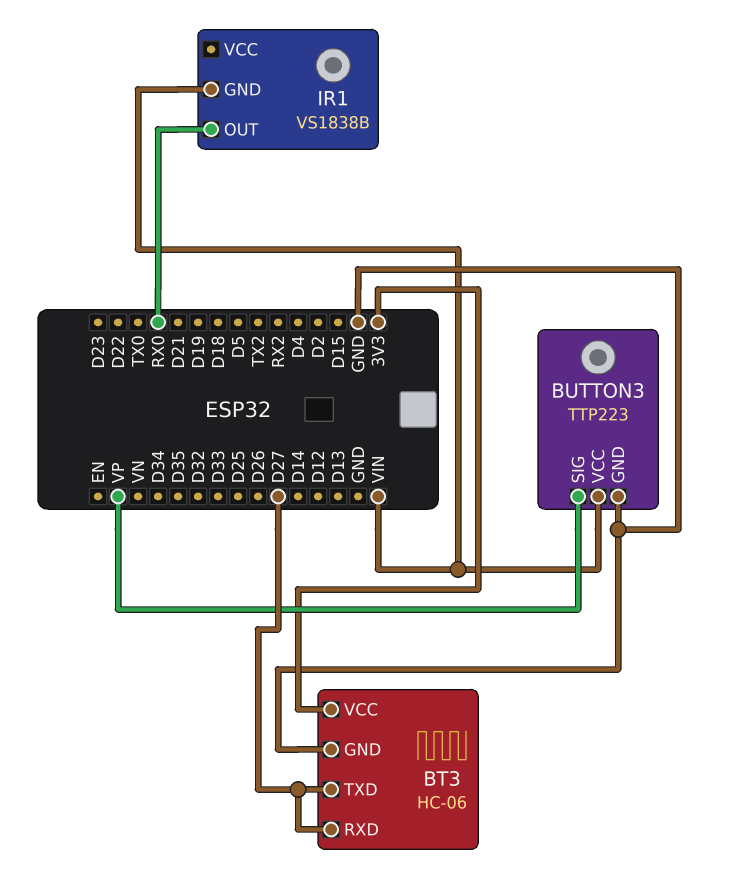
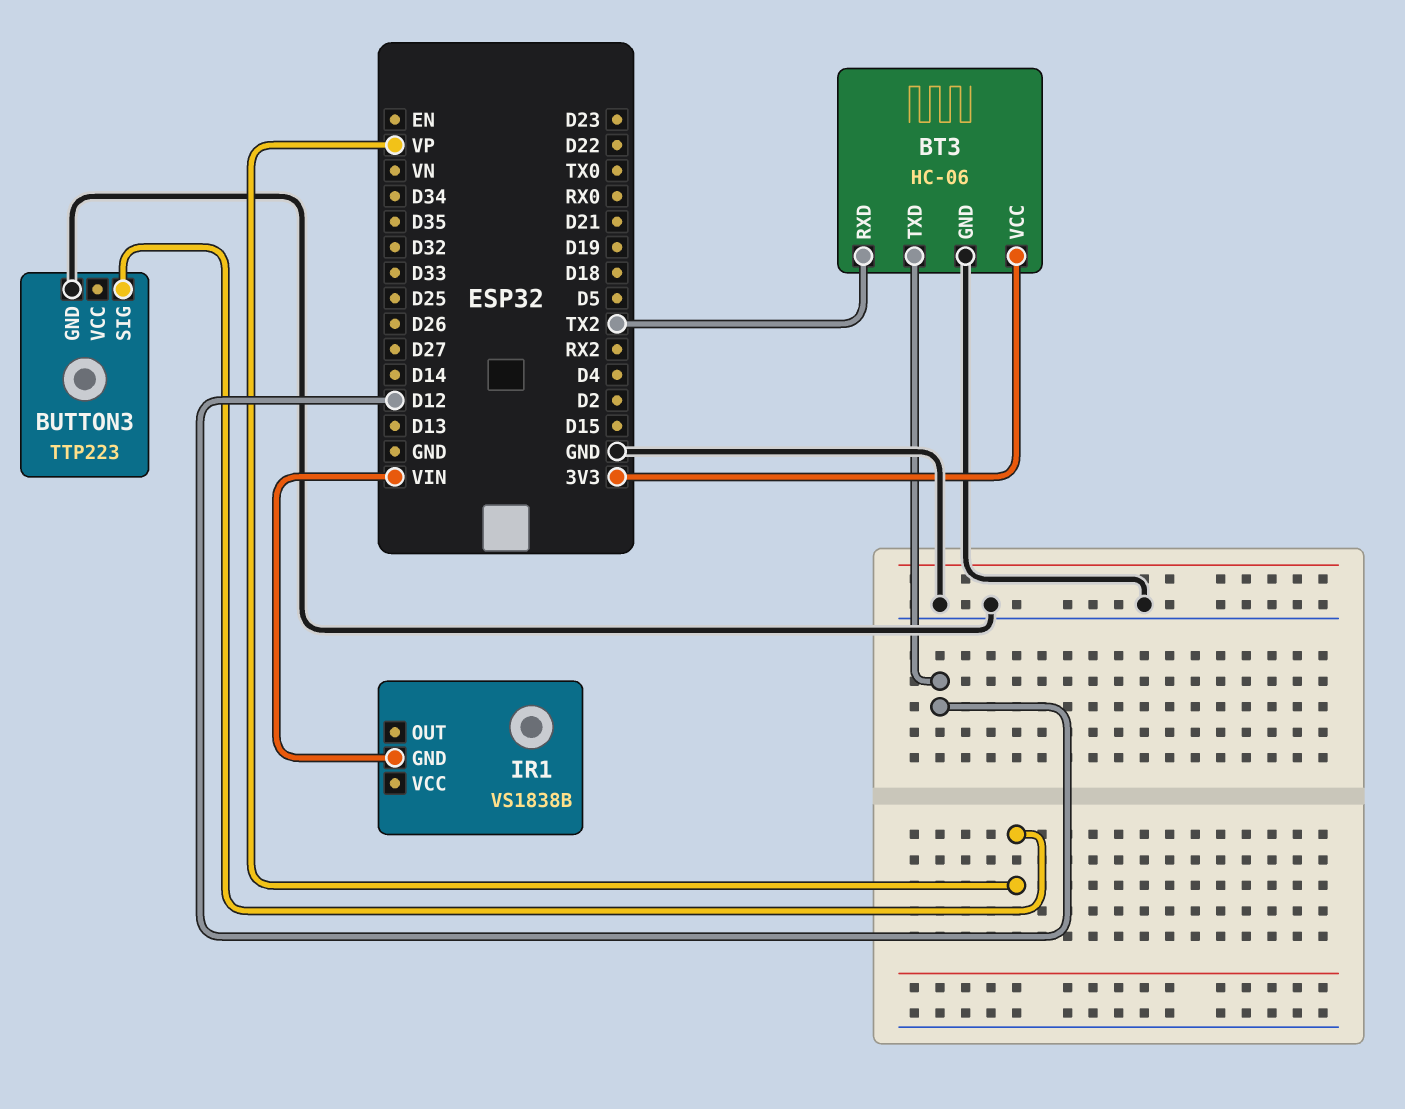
BT3 pin RXD: D27 -> TX2
BT3 pin TXD: D27 -> D12
BUTTON3 pin VCC: VIN -> none
IR1 pin OUT: RX0 -> none

